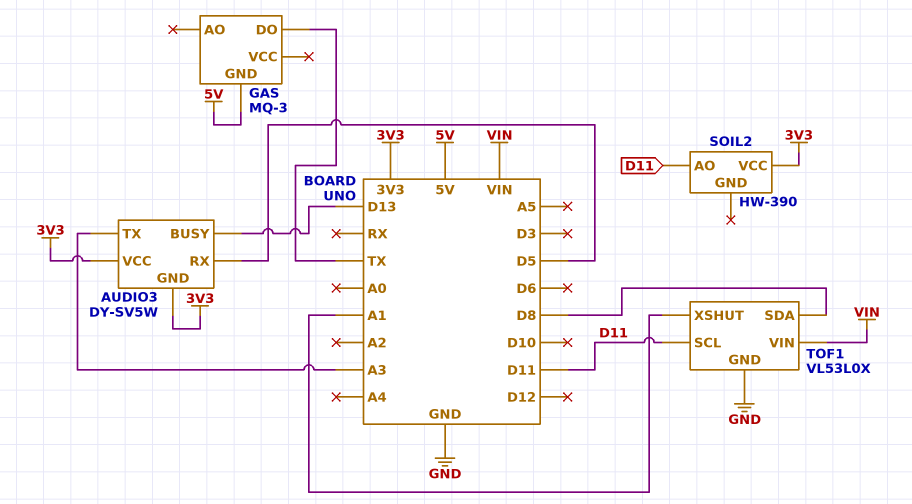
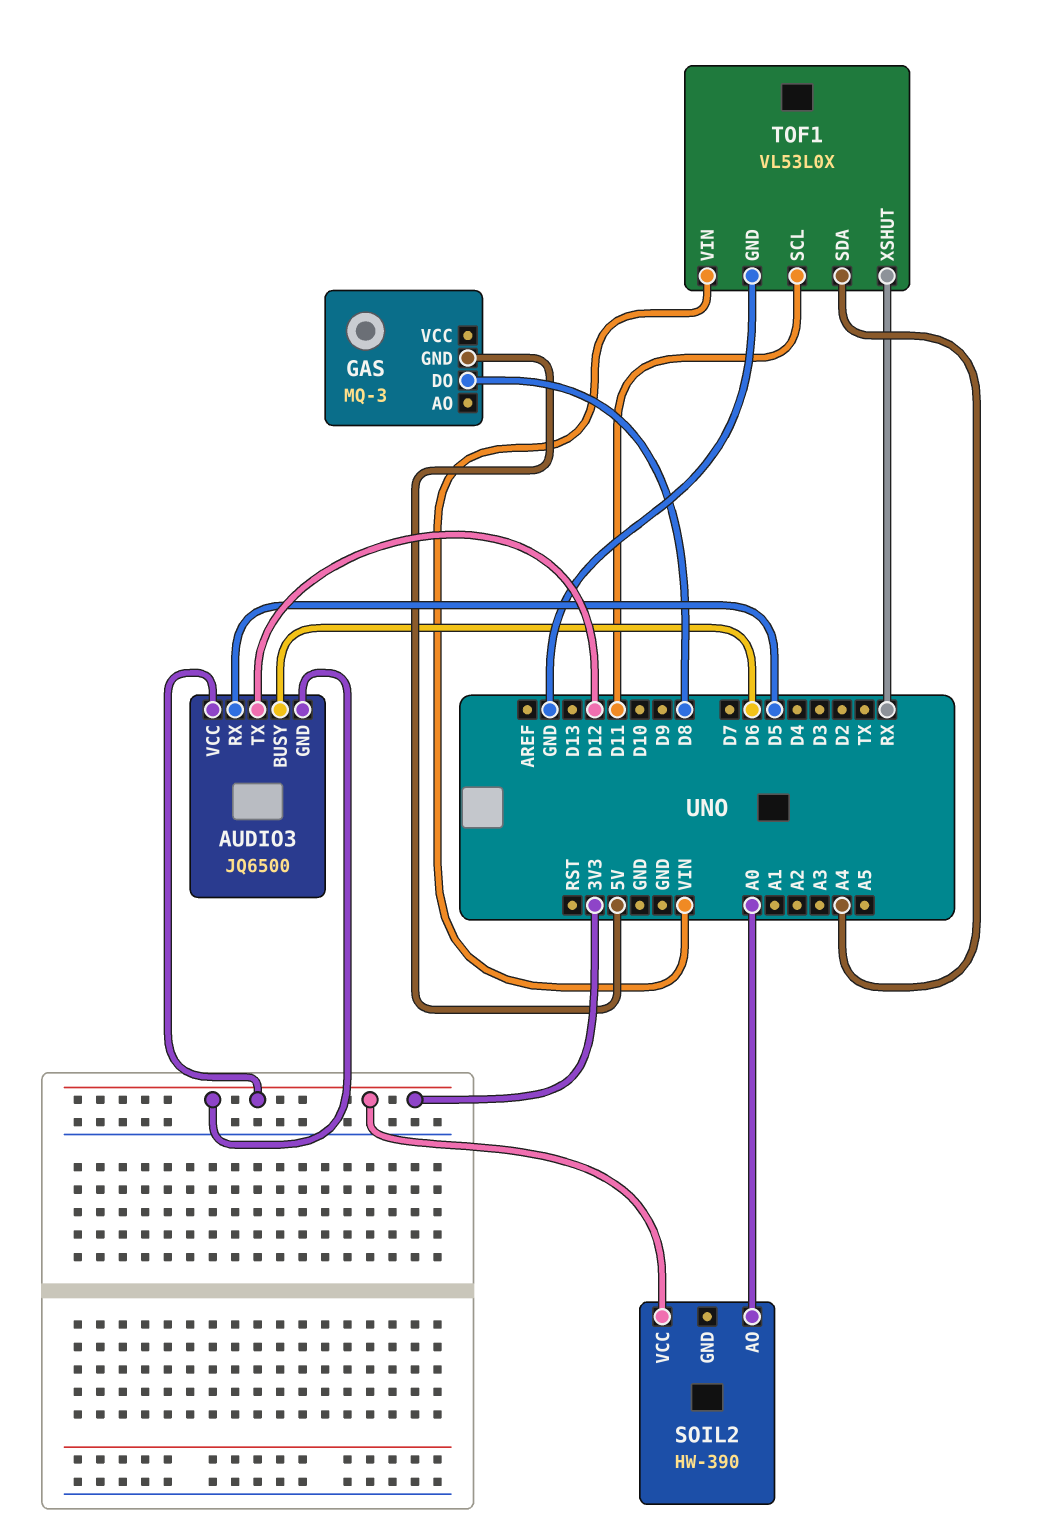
AUDIO3: DY-SV5W -> JQ6500
AUDIO3 pin BUSY: D13 -> D6
AUDIO3 pin TX: A3 -> D12
GAS pin DO: TX -> D8
SOIL2 pin AO: D11 -> A0
TOF1 pin SDA: D8 -> A4
TOF1 pin XSHUT: A1 -> RX

